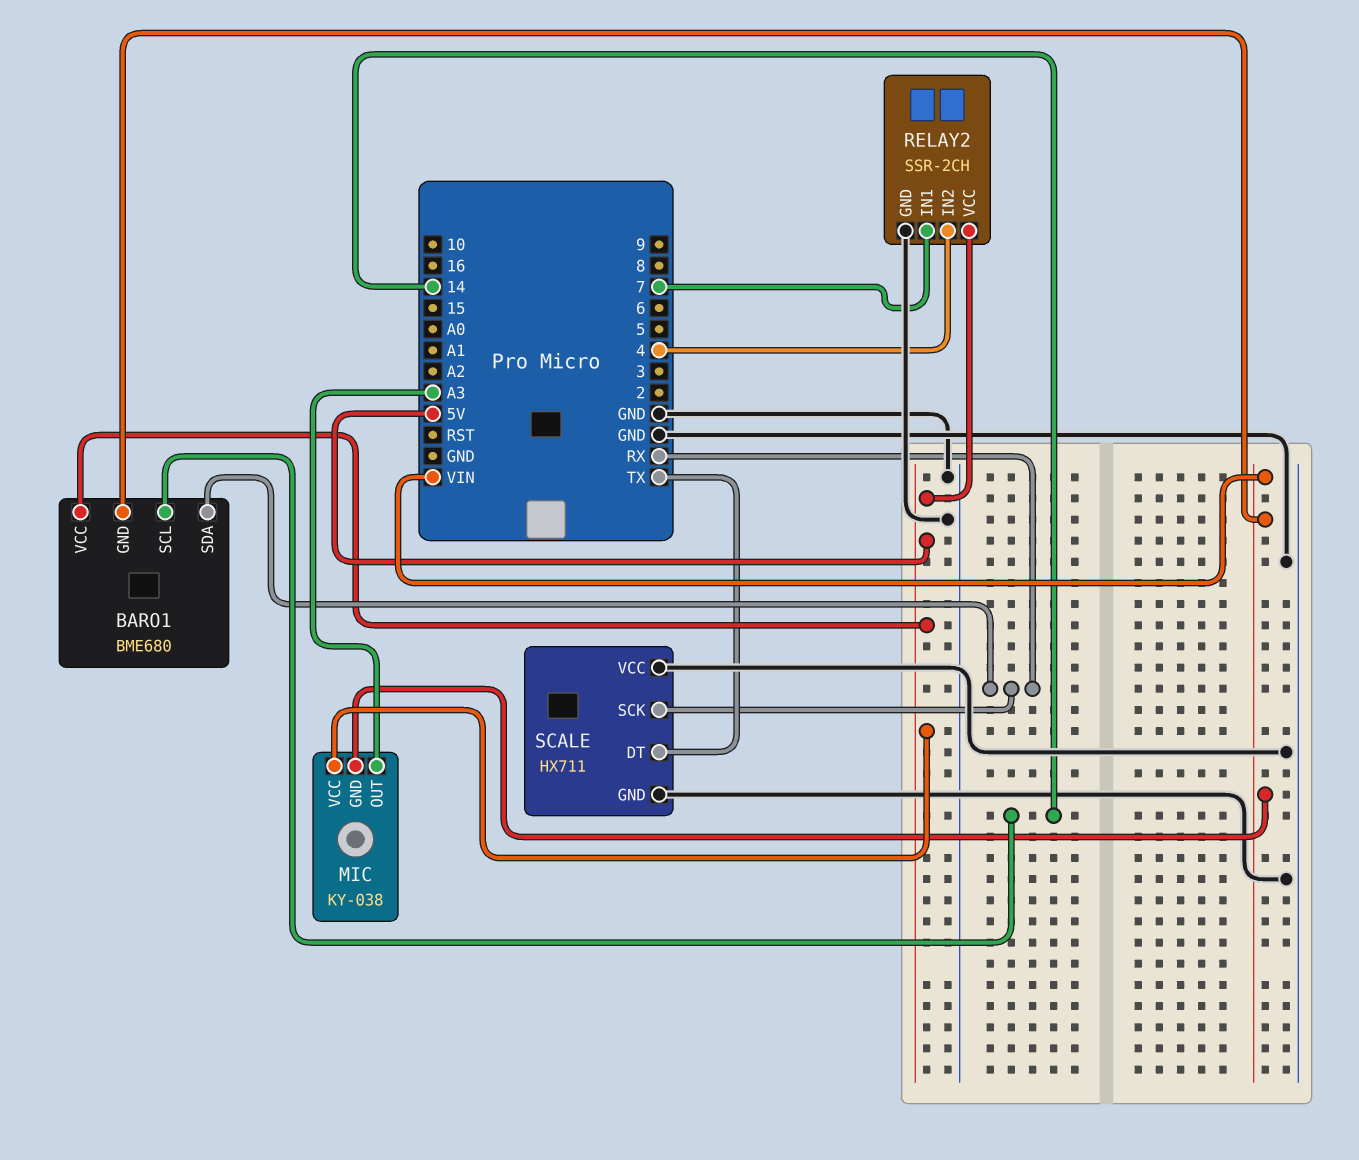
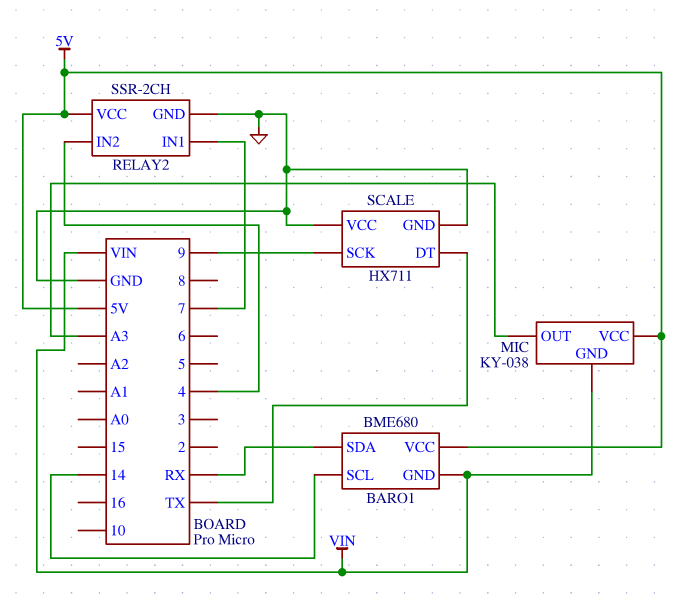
SCALE pin SCK: RX -> 9

